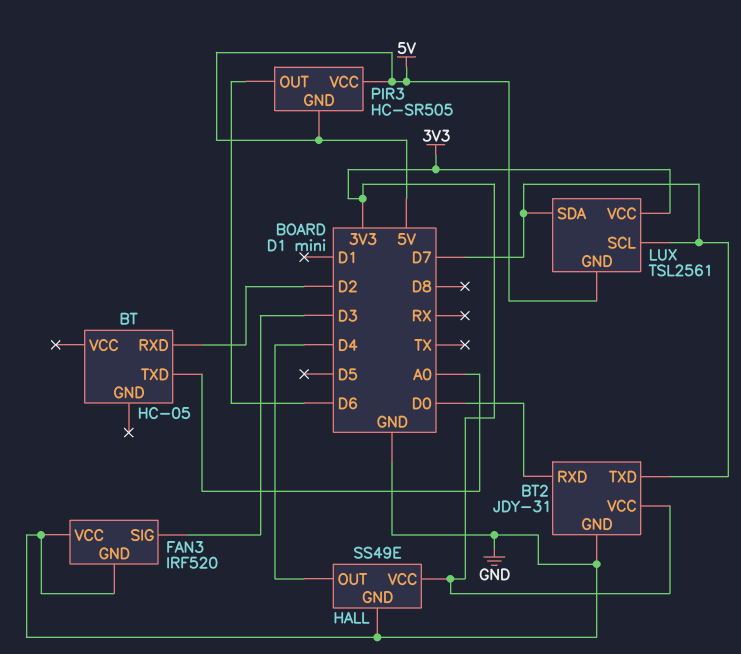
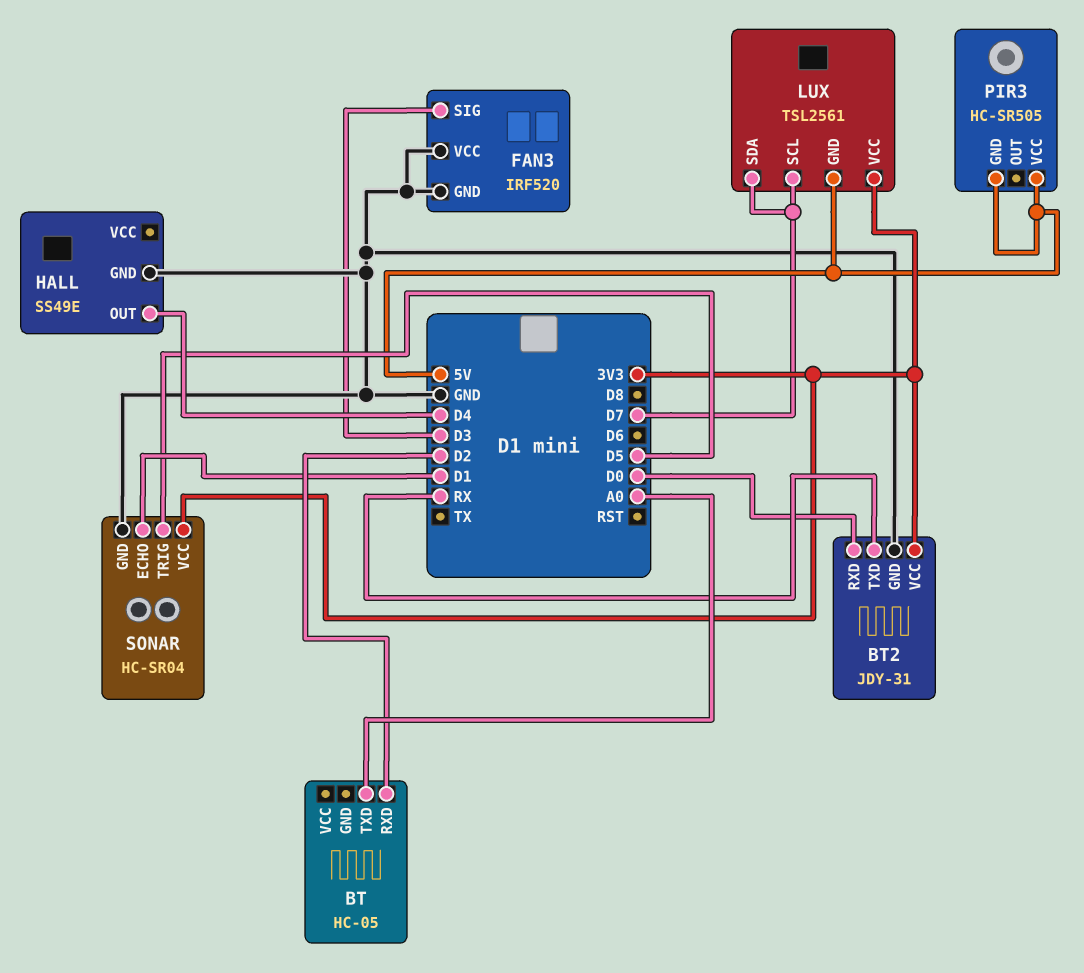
BT2 pin TXD: D7 -> RX
HALL pin VCC: 3V3 -> none
PIR3 pin OUT: D6 -> none
SONAR: none -> HC-SR04
SONAR pin ECHO: none -> D1
SONAR pin GND: none -> GND
SONAR pin TRIG: none -> D5
SONAR pin VCC: none -> 3V3

